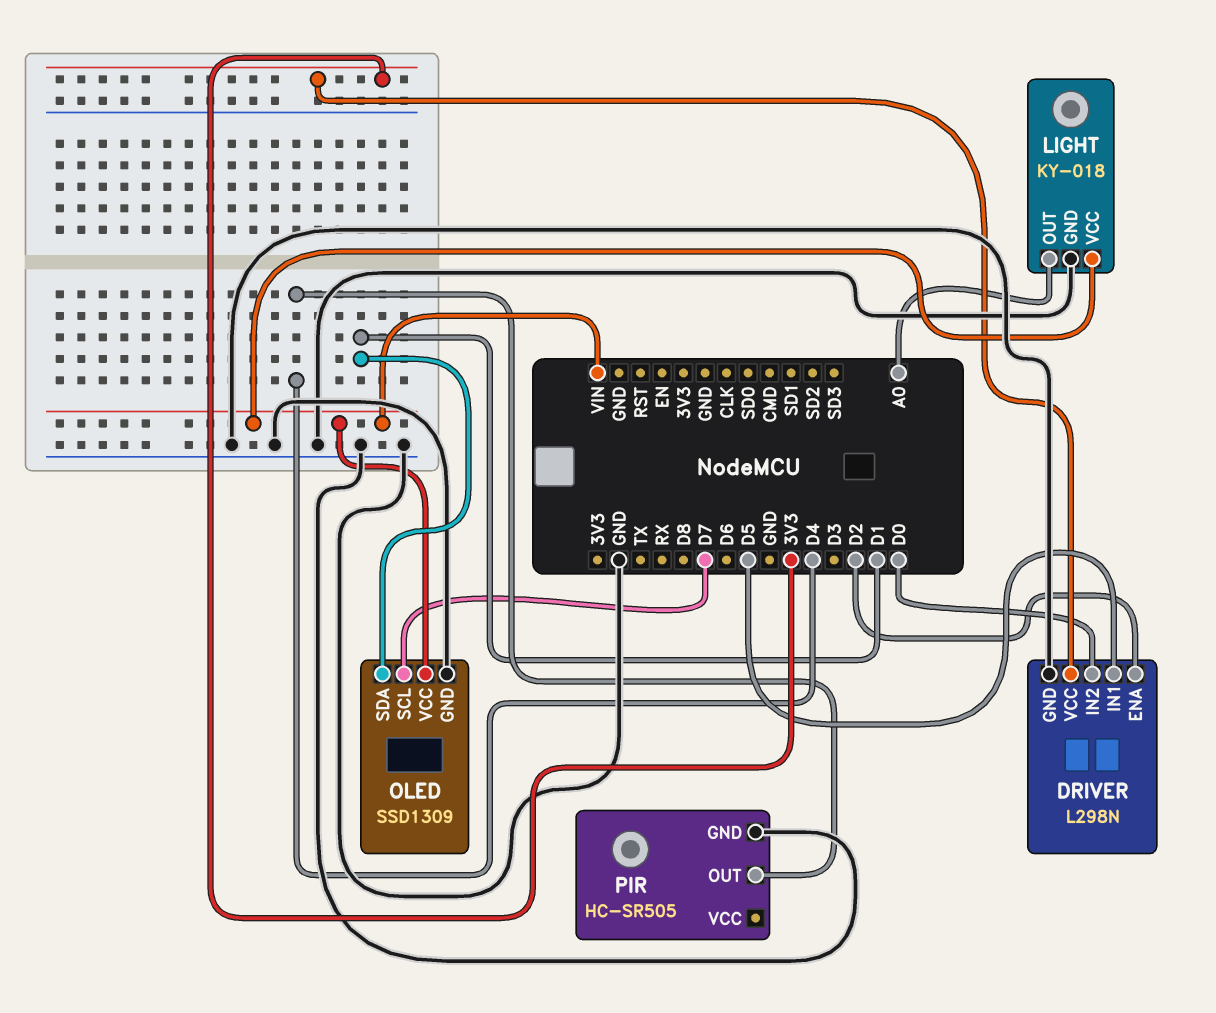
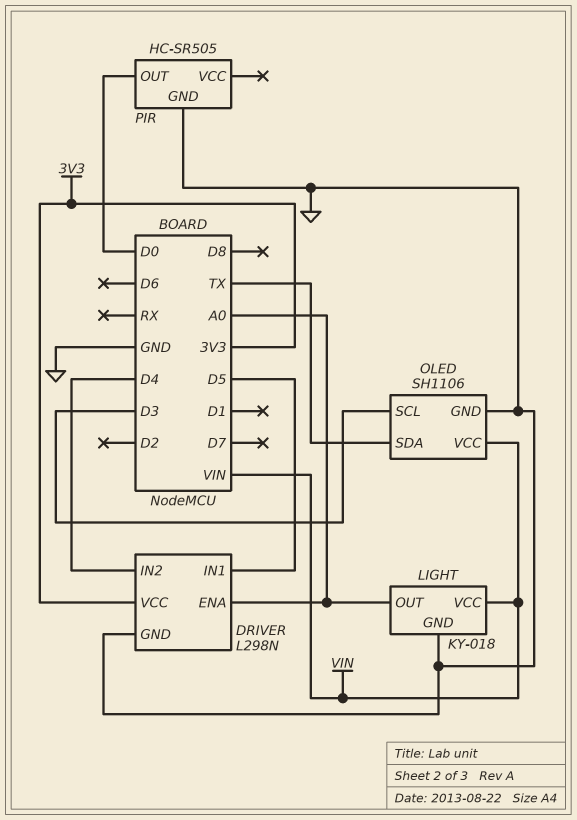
DRIVER pin ENA: D2 -> A0
DRIVER pin IN2: D0 -> D4
OLED: SSD1309 -> SH1106
OLED pin SCL: D7 -> D3
OLED pin SDA: D1 -> TX
PIR pin OUT: D4 -> D0

